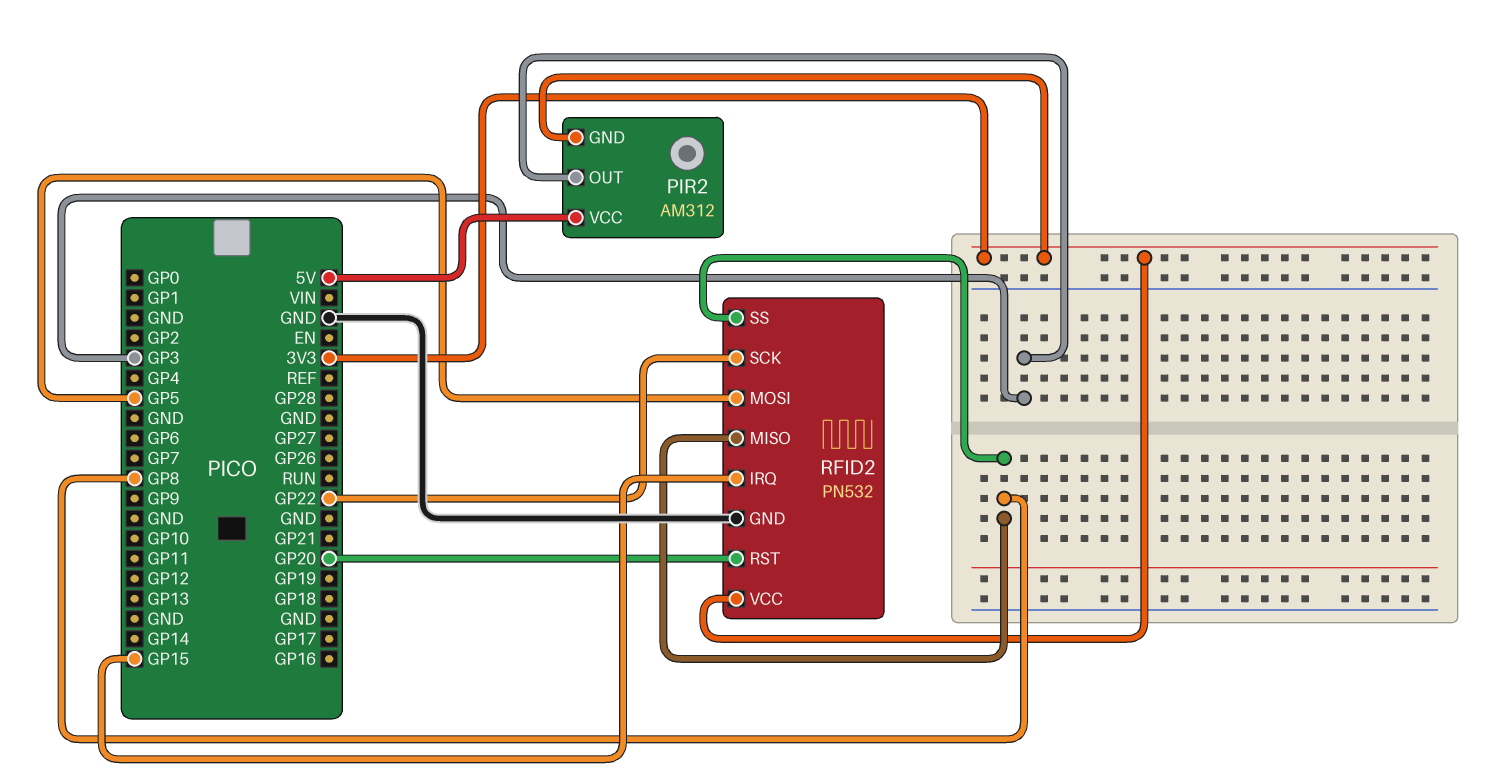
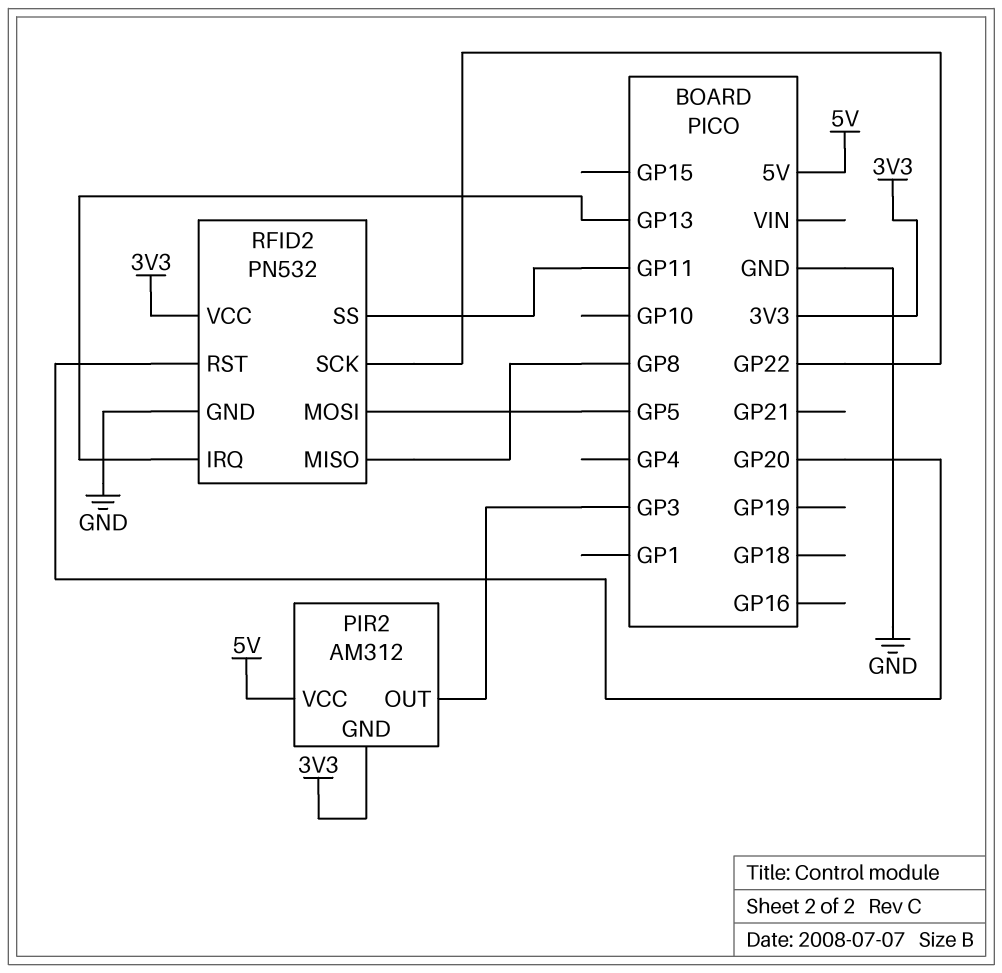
RFID2 pin IRQ: GP15 -> GP13
RFID2 pin SS: GP8 -> GP11

